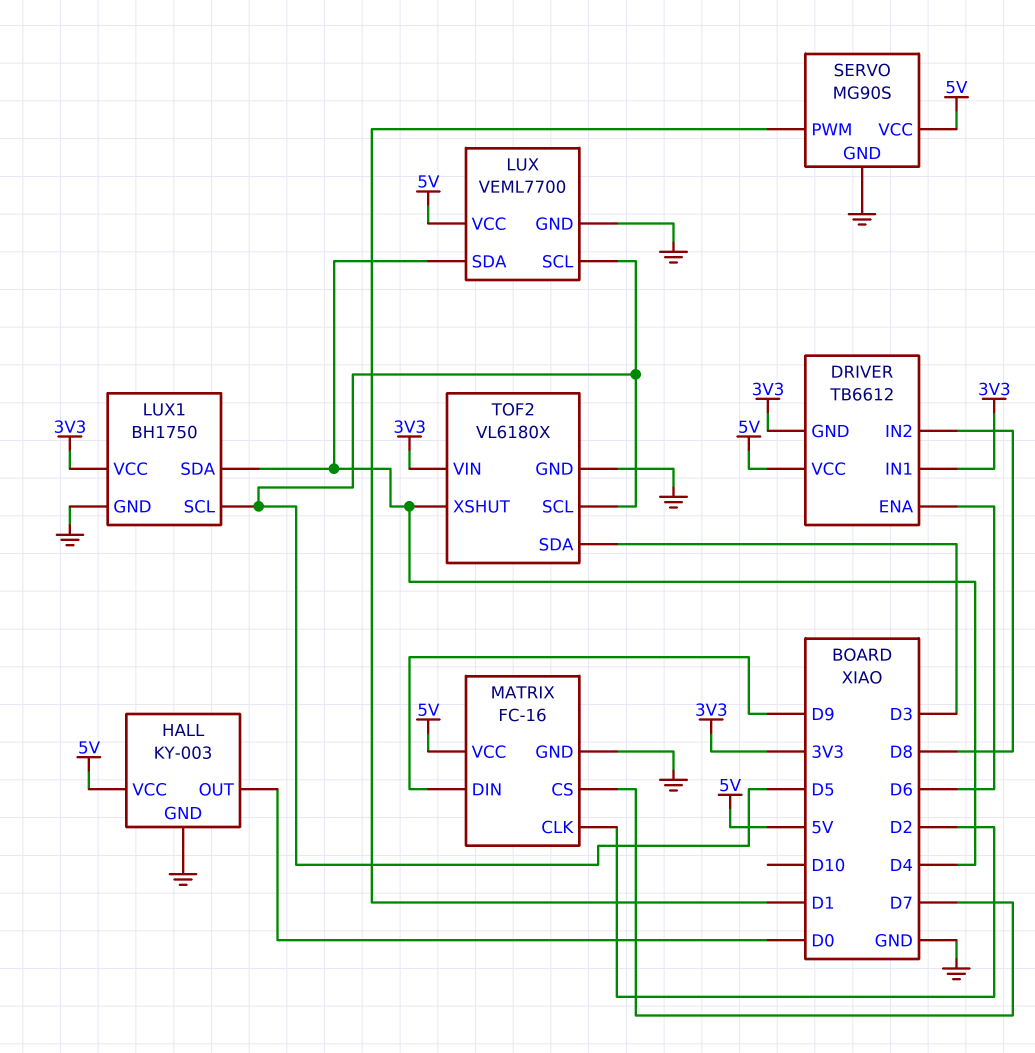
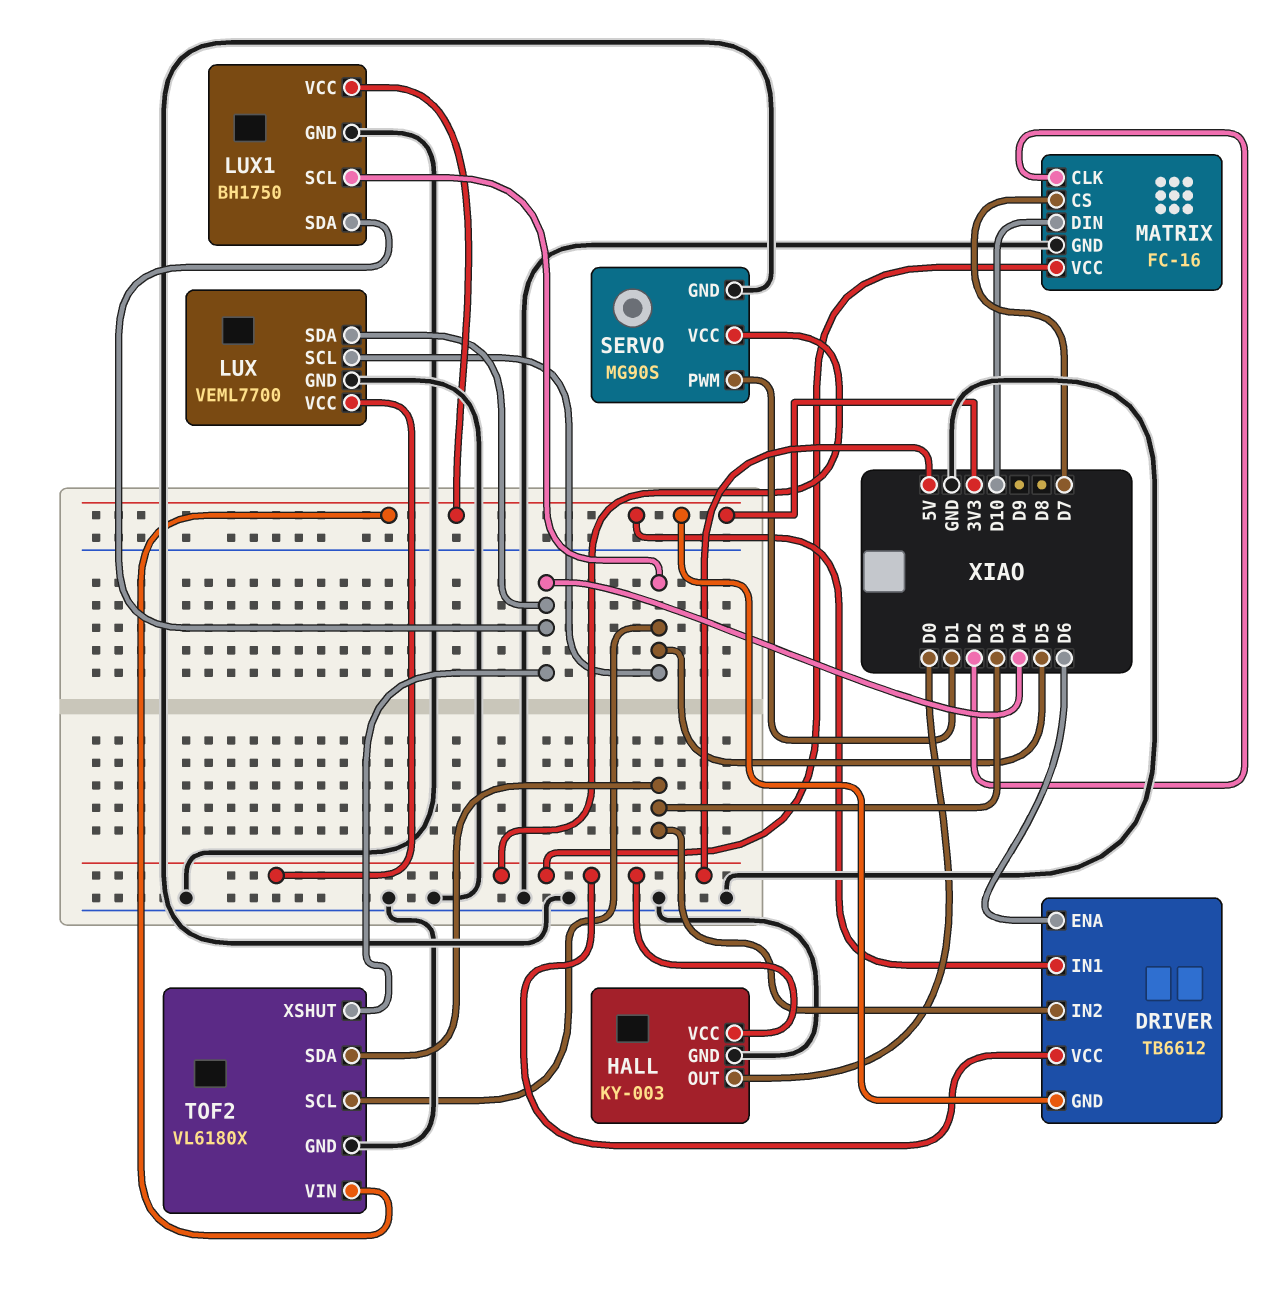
DRIVER pin IN2: D8 -> D3
MATRIX pin DIN: D9 -> D10

